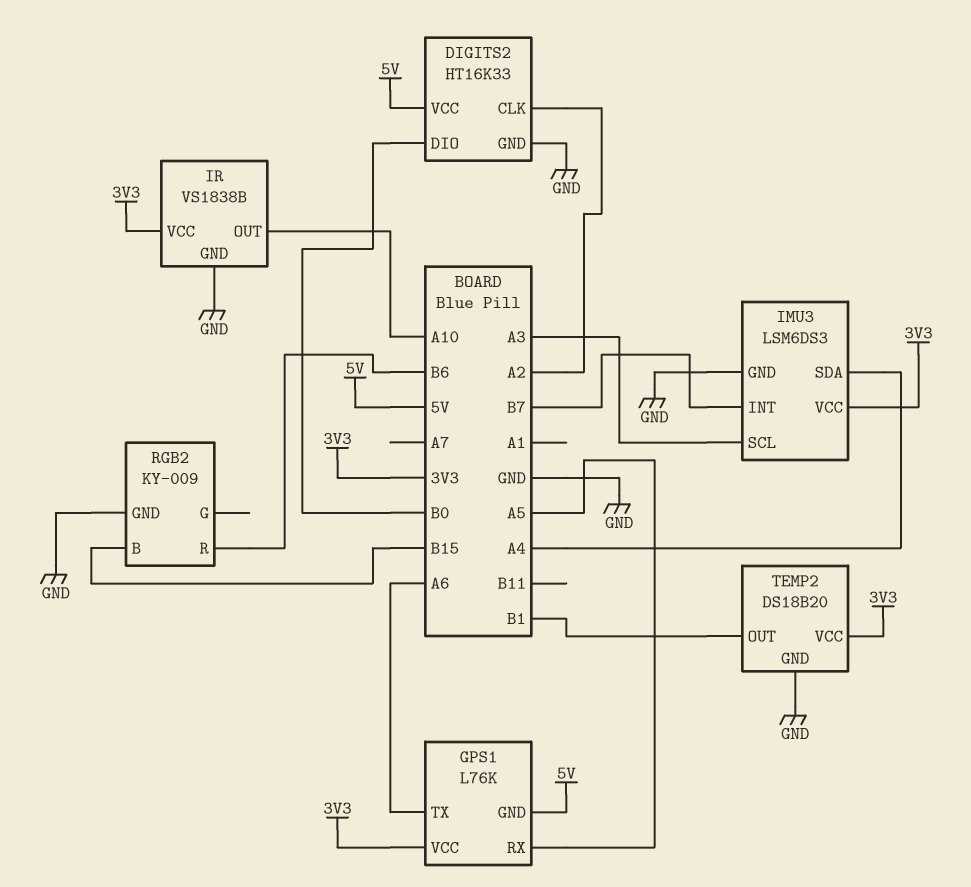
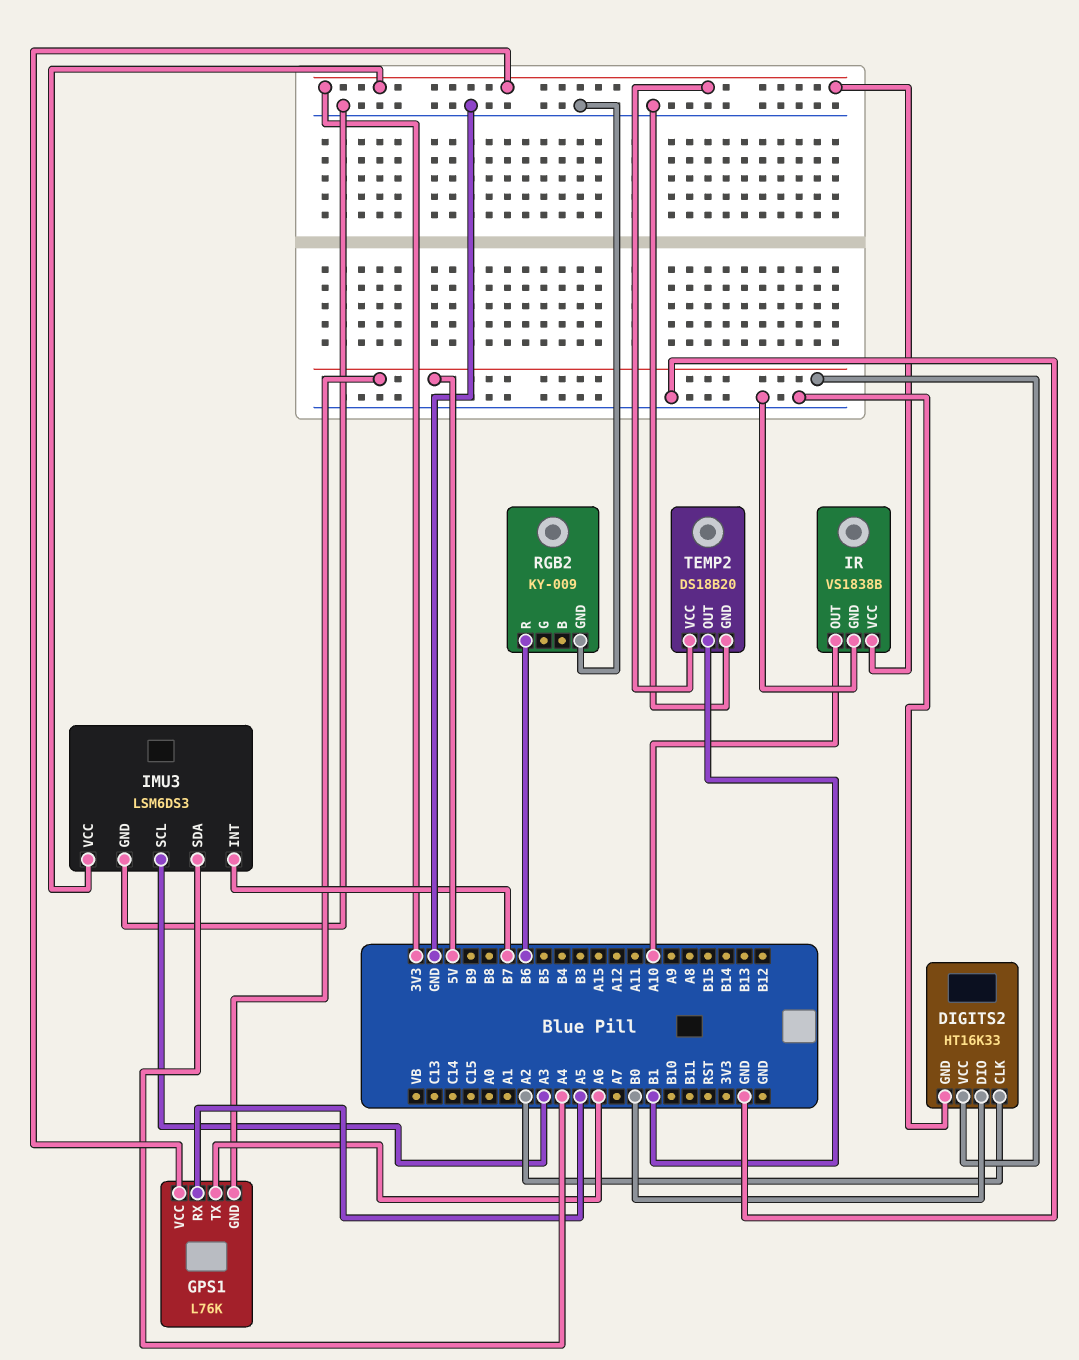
RGB2 pin B: B15 -> none

